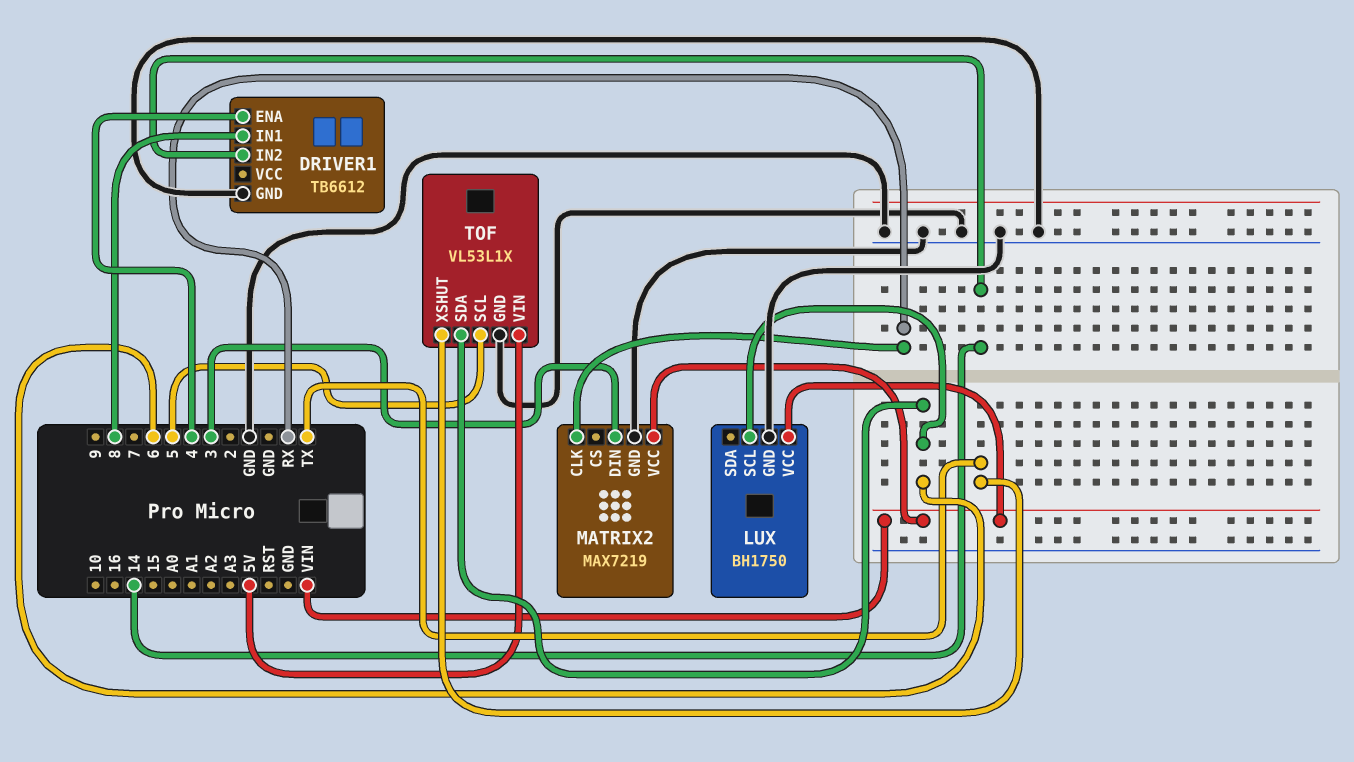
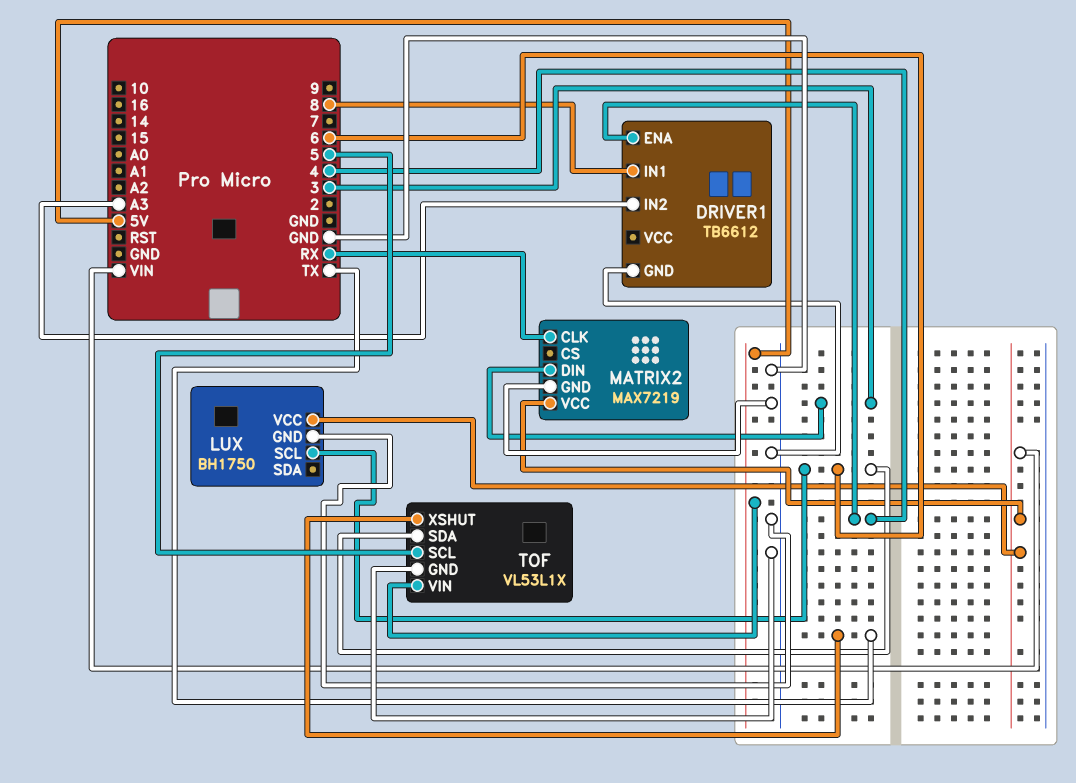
DRIVER1 pin IN2: 14 -> A3

